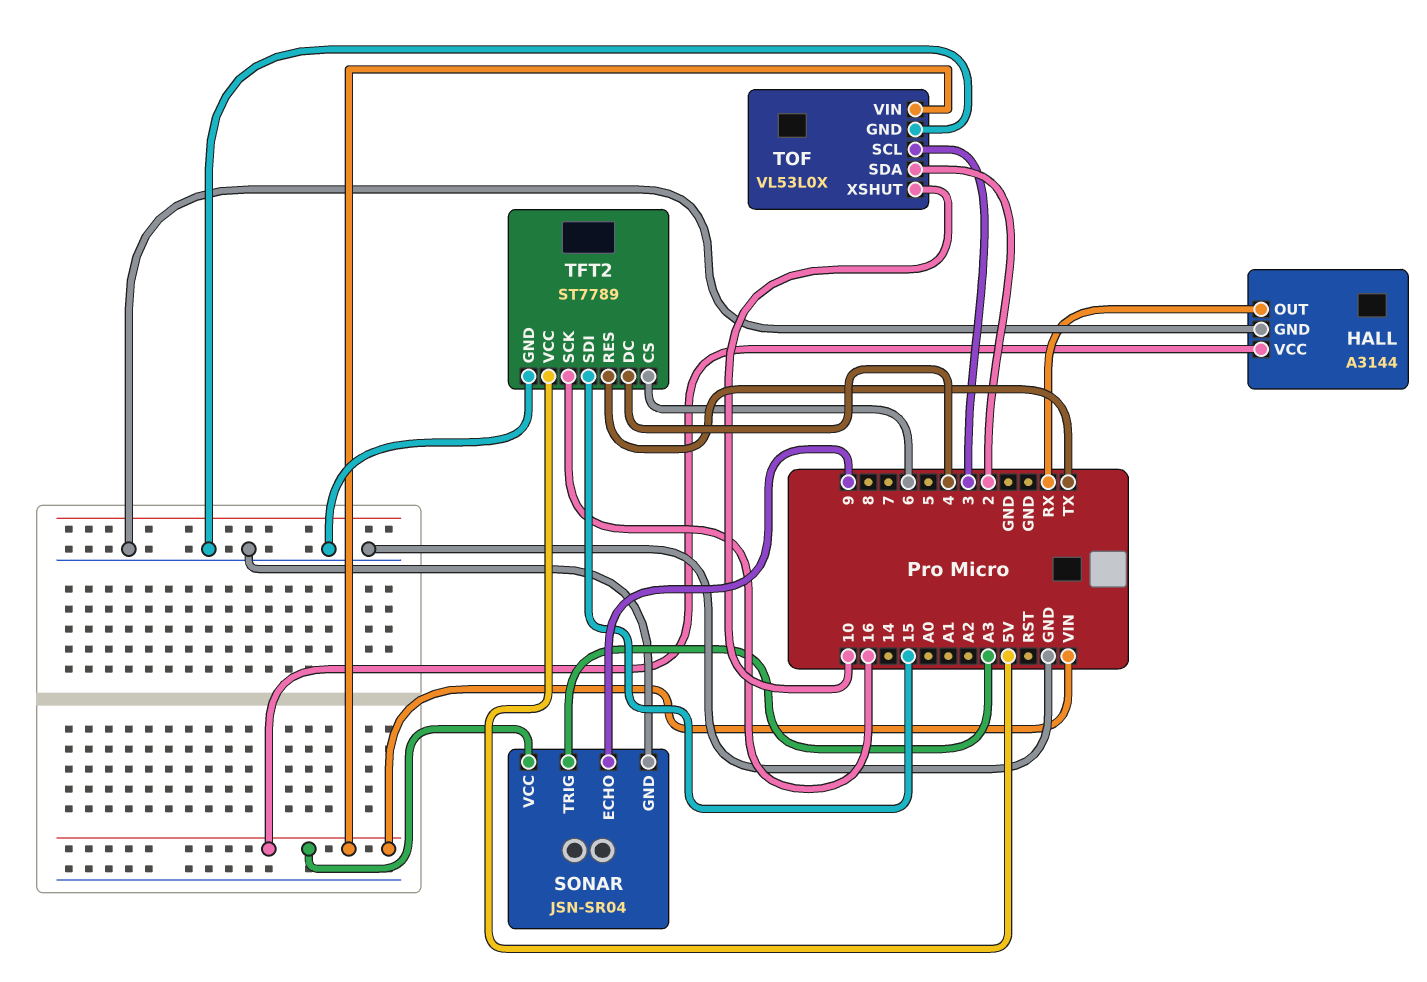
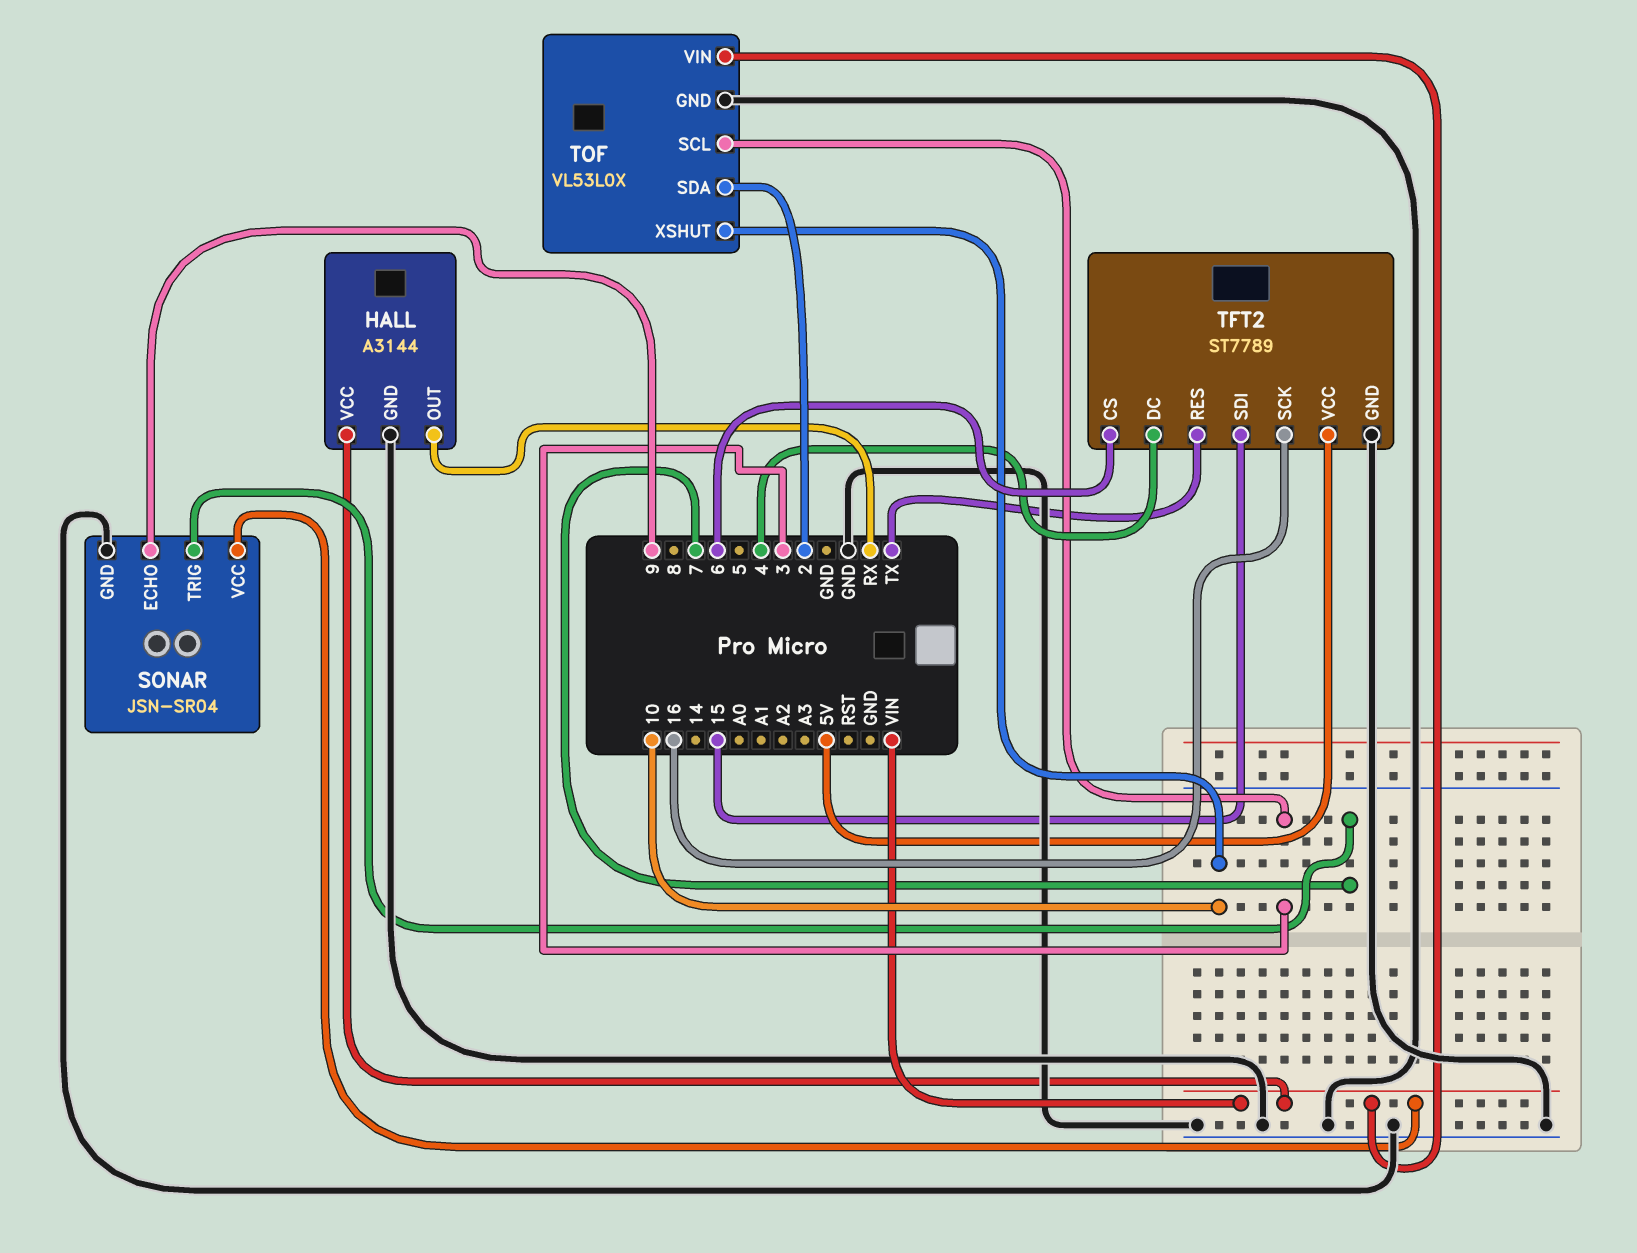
SONAR pin TRIG: A3 -> 7

